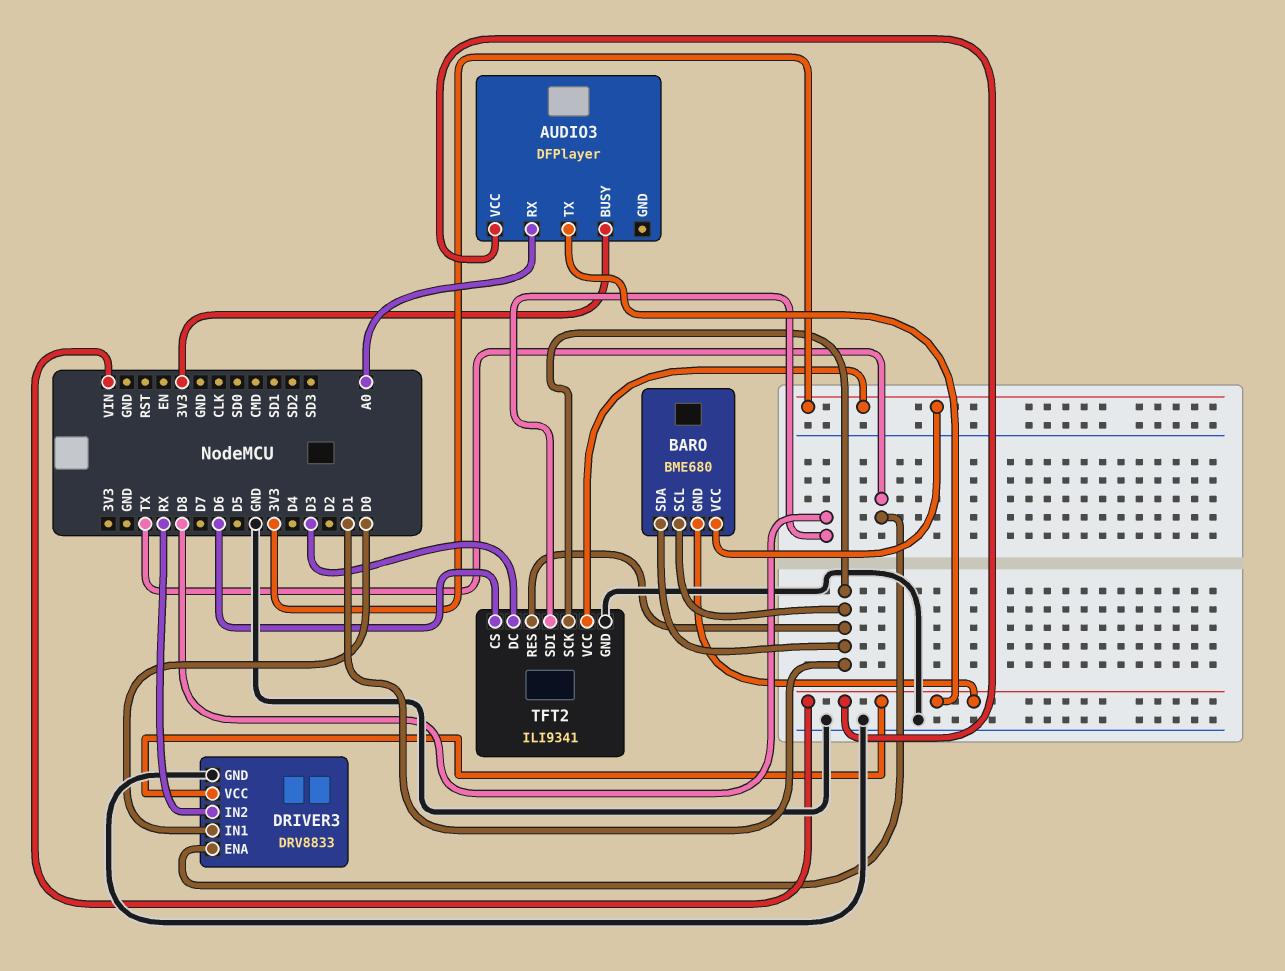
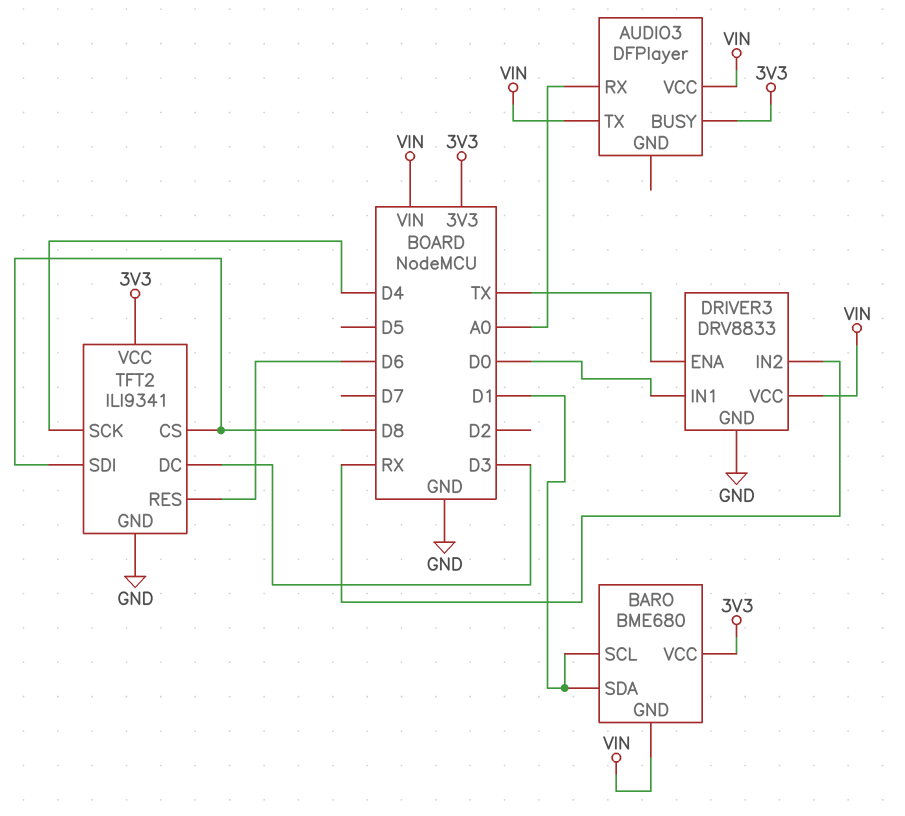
TFT2 pin CS: D6 -> D8
TFT2 pin RES: D1 -> D6
TFT2 pin SCK: D1 -> D4

